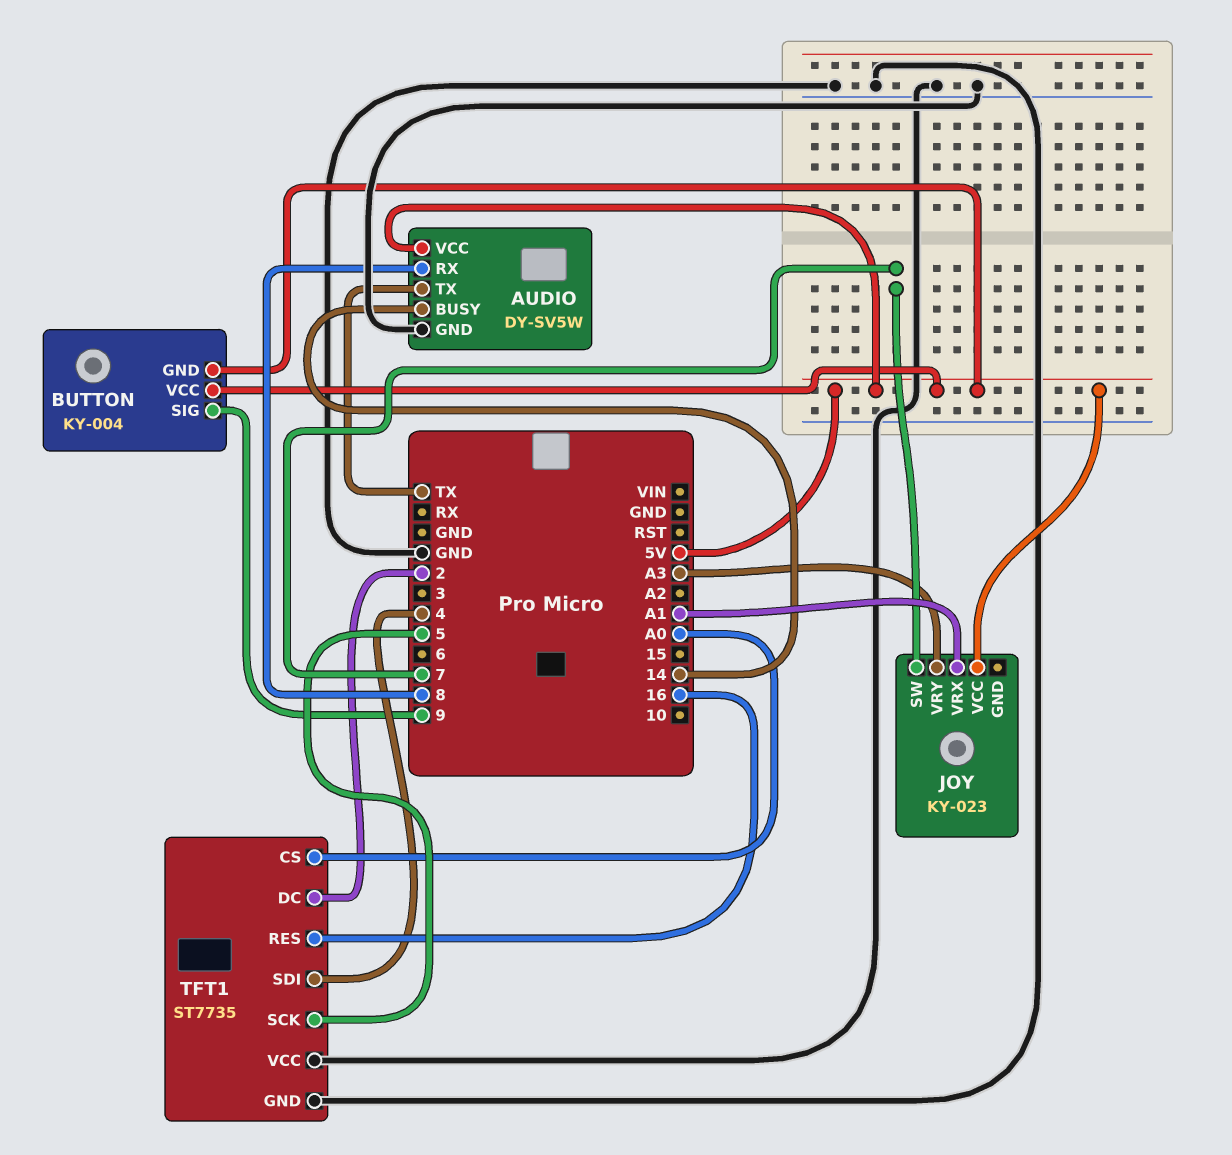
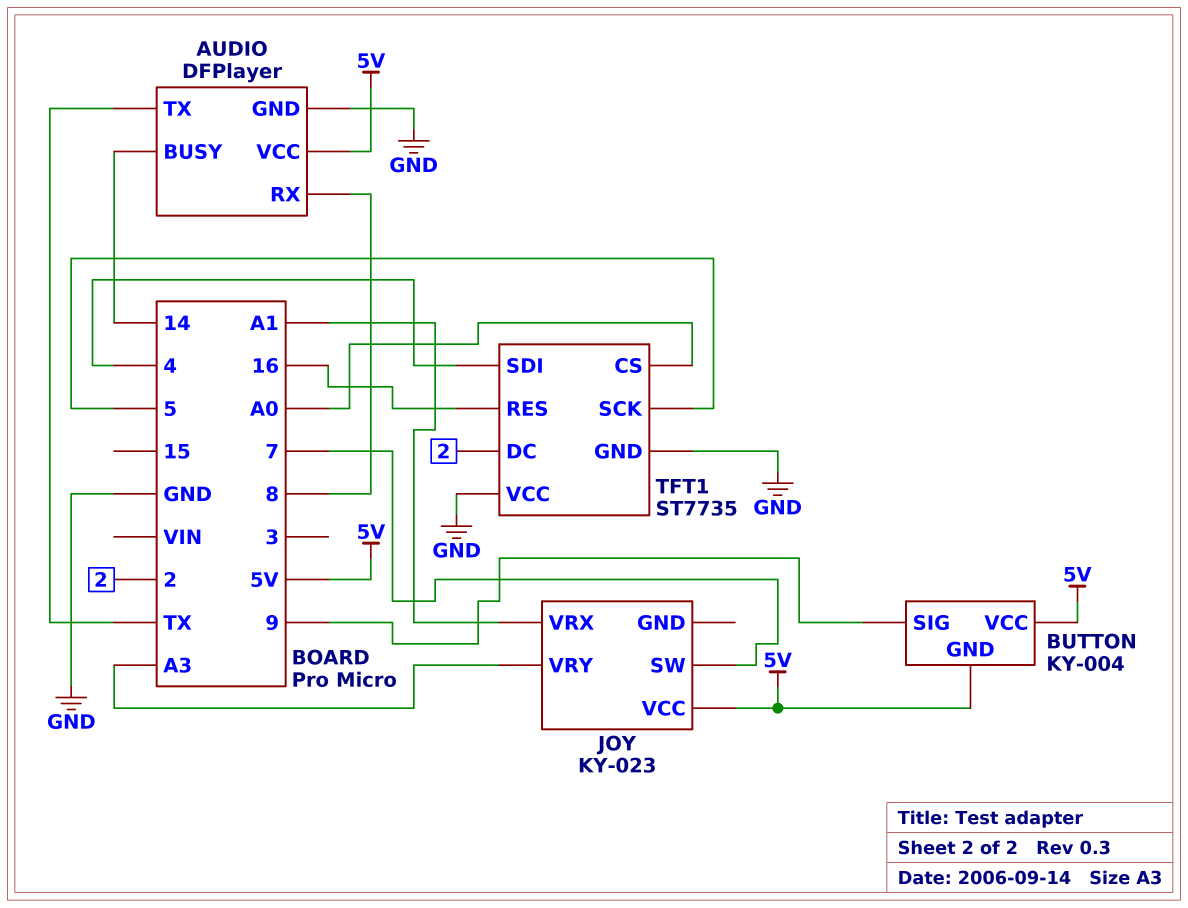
AUDIO: DY-SV5W -> DFPlayer

